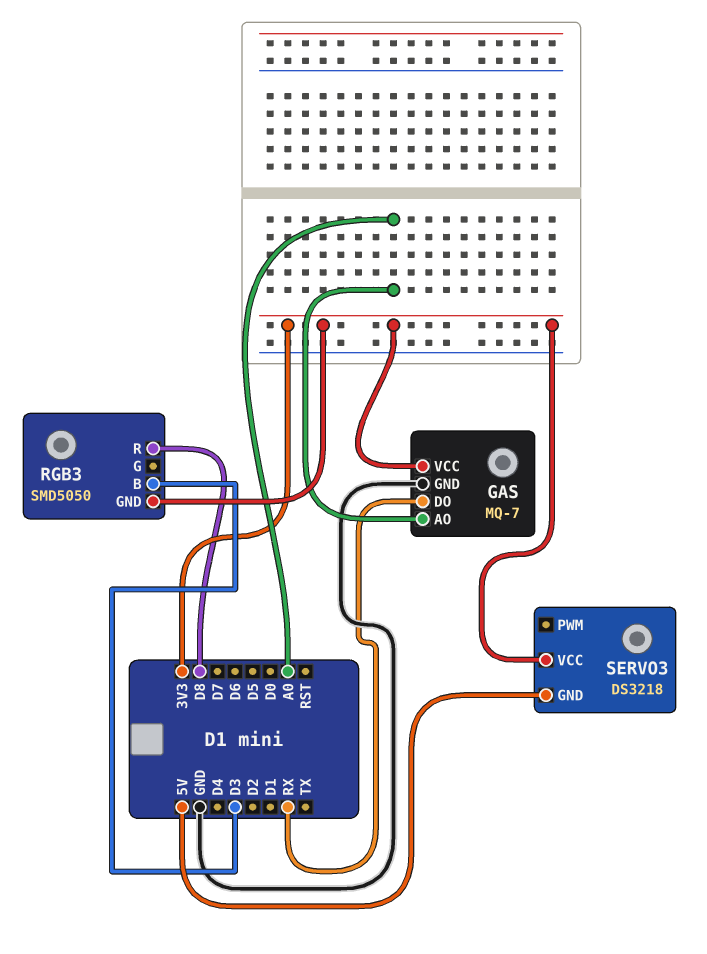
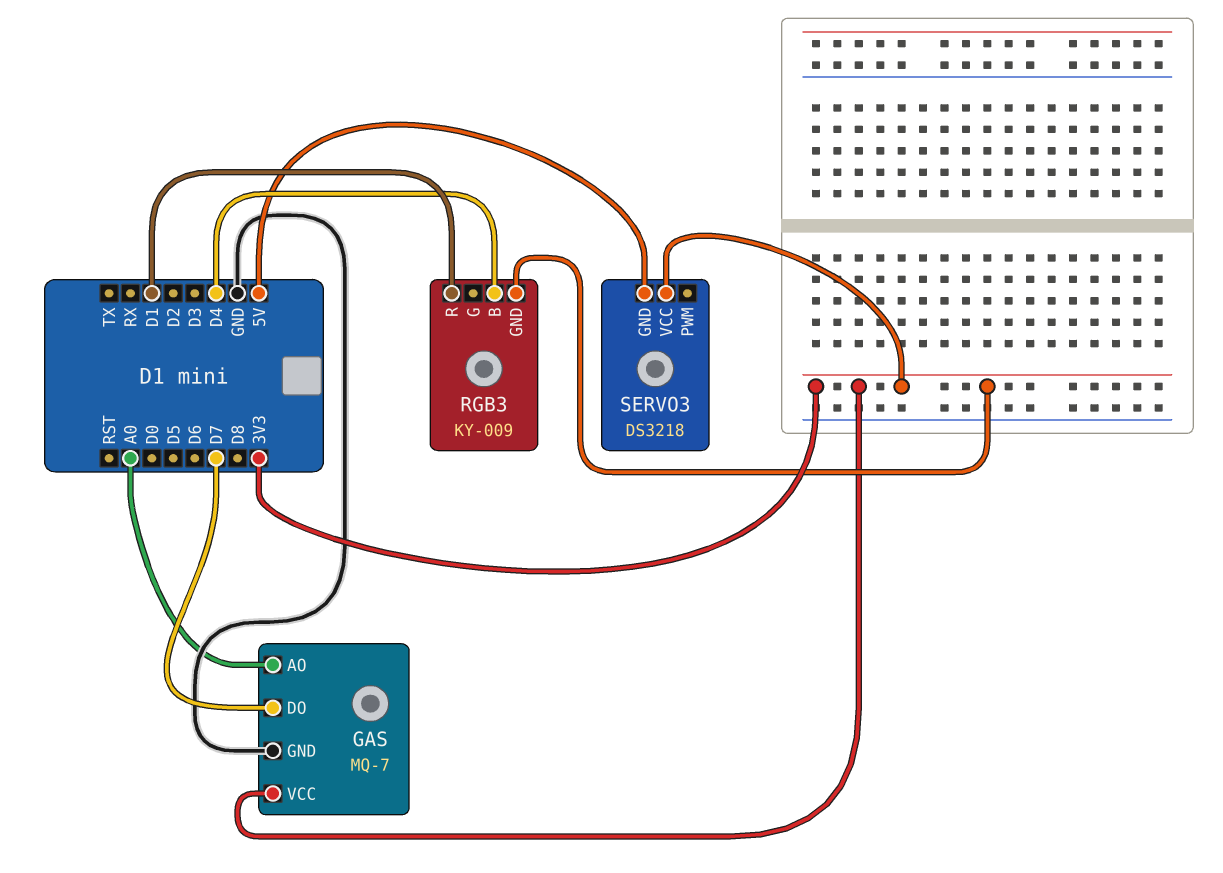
GAS pin DO: RX -> D7
RGB3: SMD5050 -> KY-009
RGB3 pin B: D3 -> D4
RGB3 pin R: D8 -> D1

